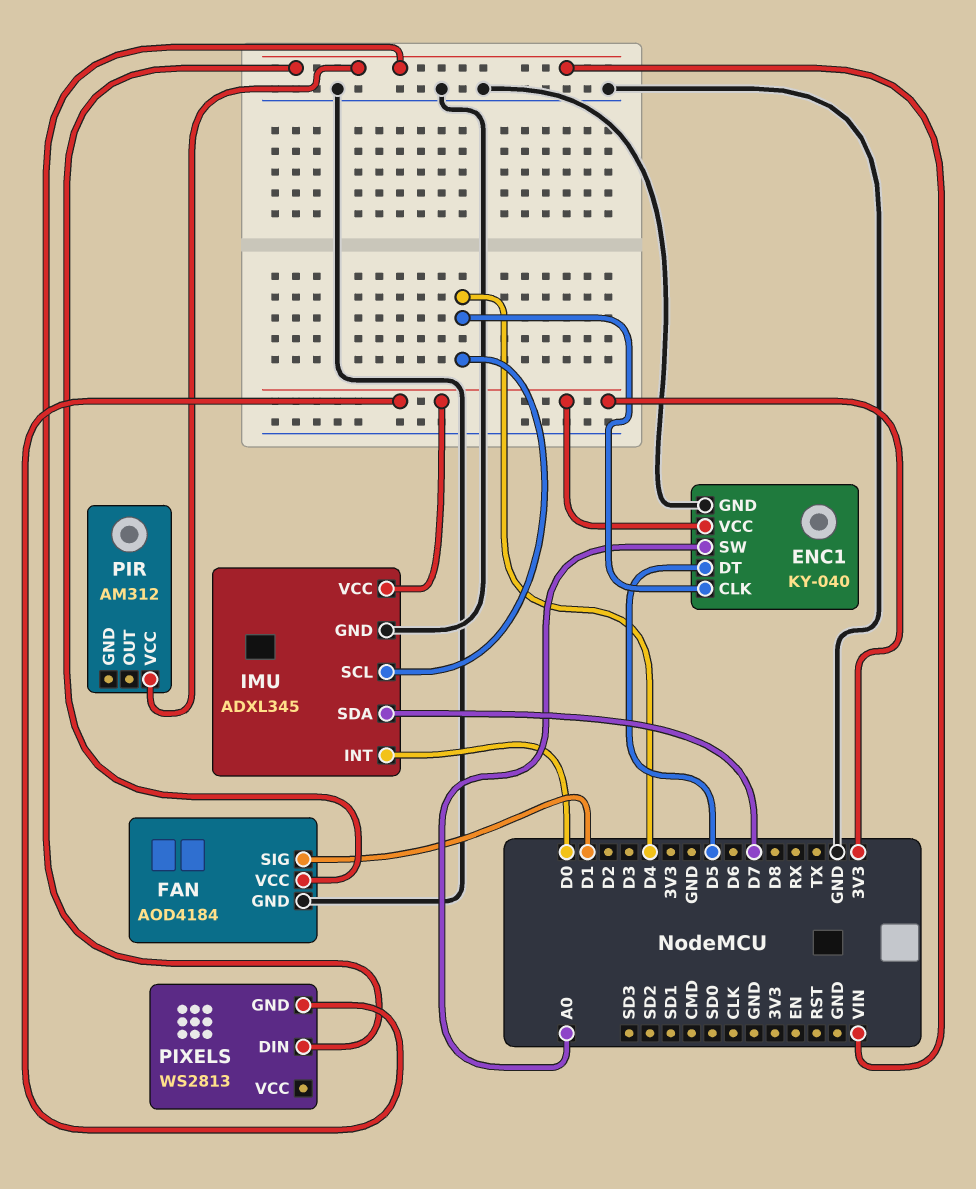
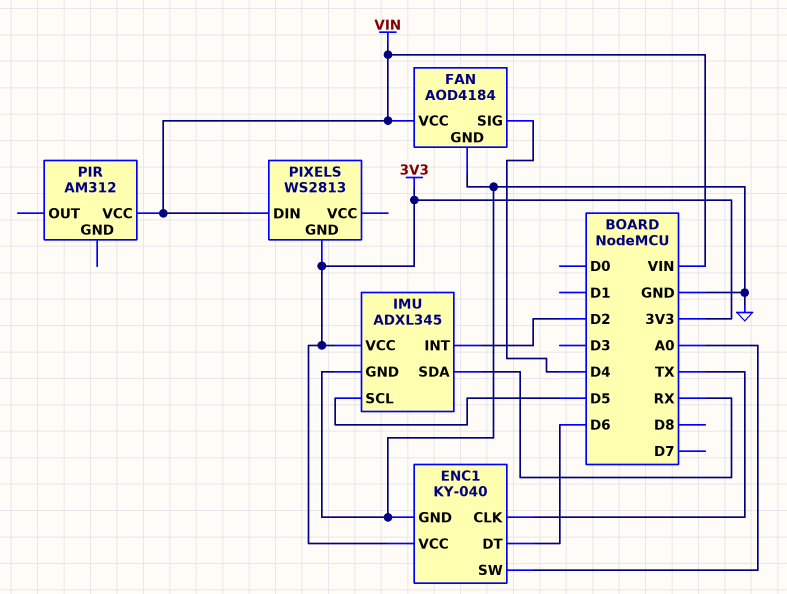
ENC1 pin CLK: D4 -> TX
ENC1 pin DT: D5 -> D6
FAN pin SIG: D1 -> D4
IMU pin INT: D0 -> D2
IMU pin SCL: D4 -> D5
IMU pin SDA: D7 -> RX

